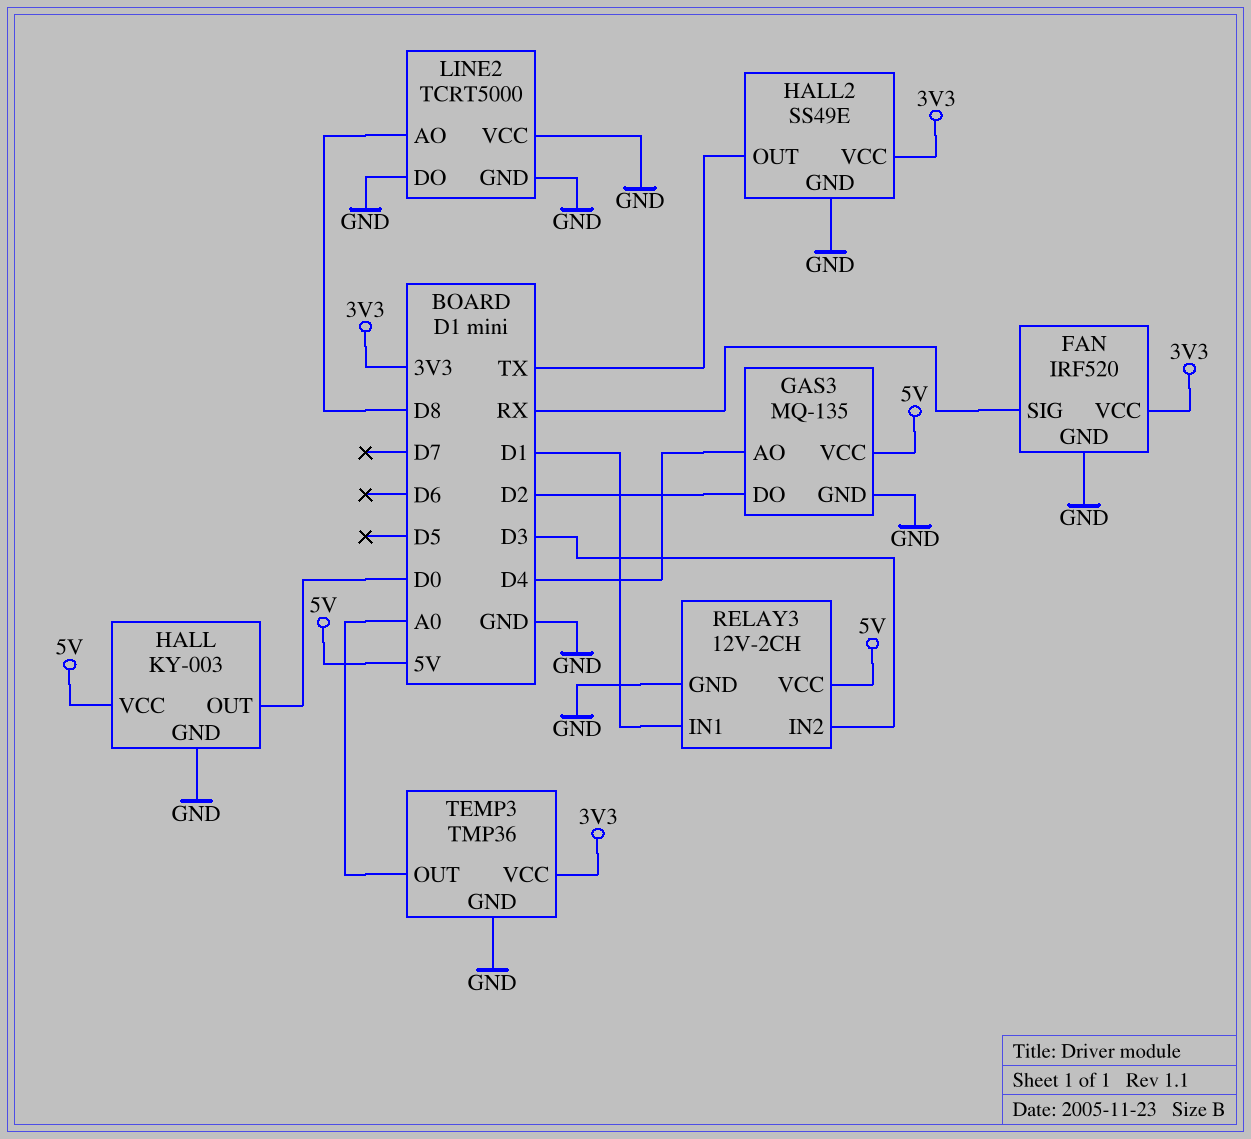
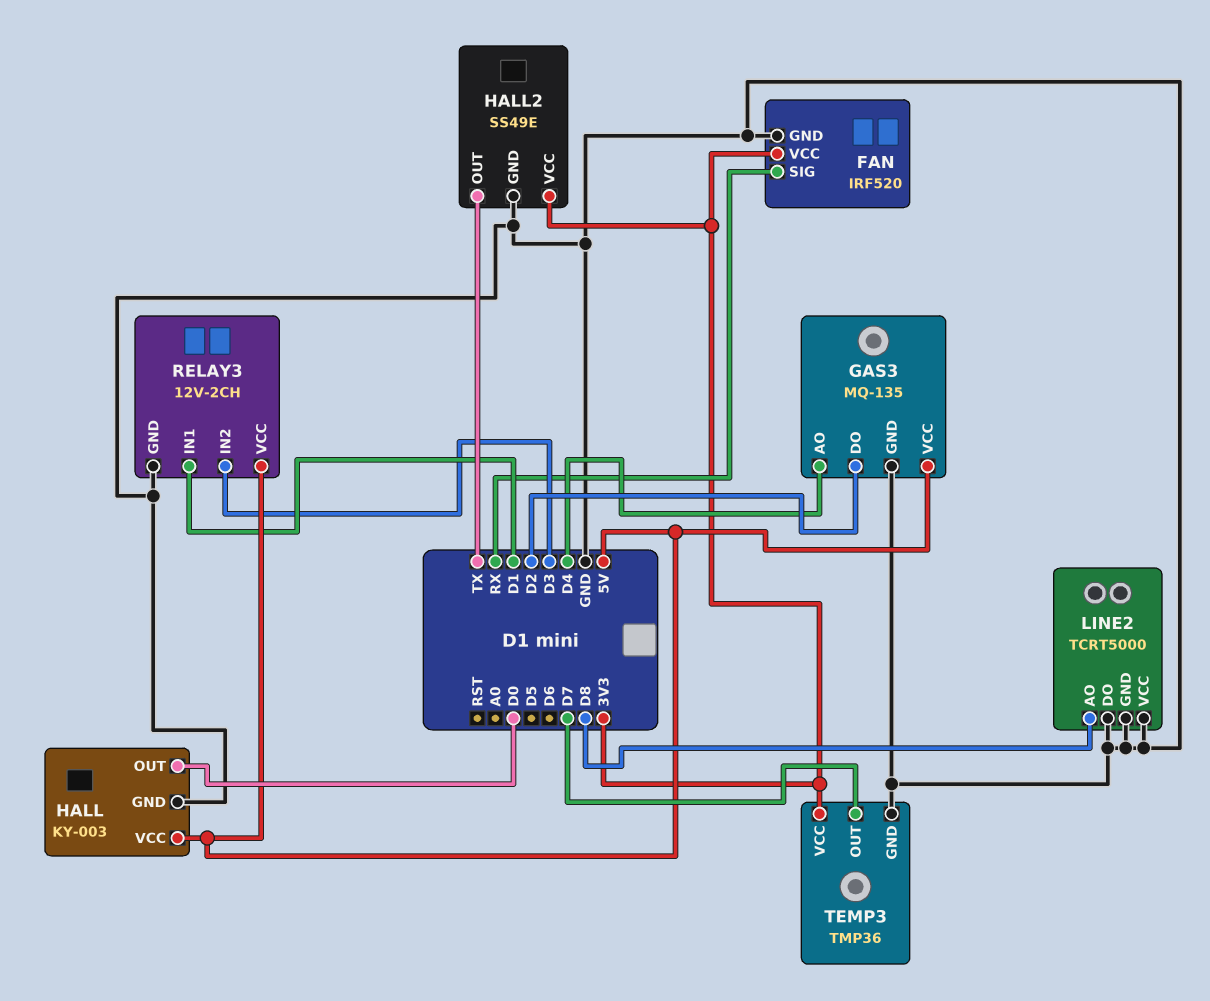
TEMP3 pin OUT: A0 -> D7

